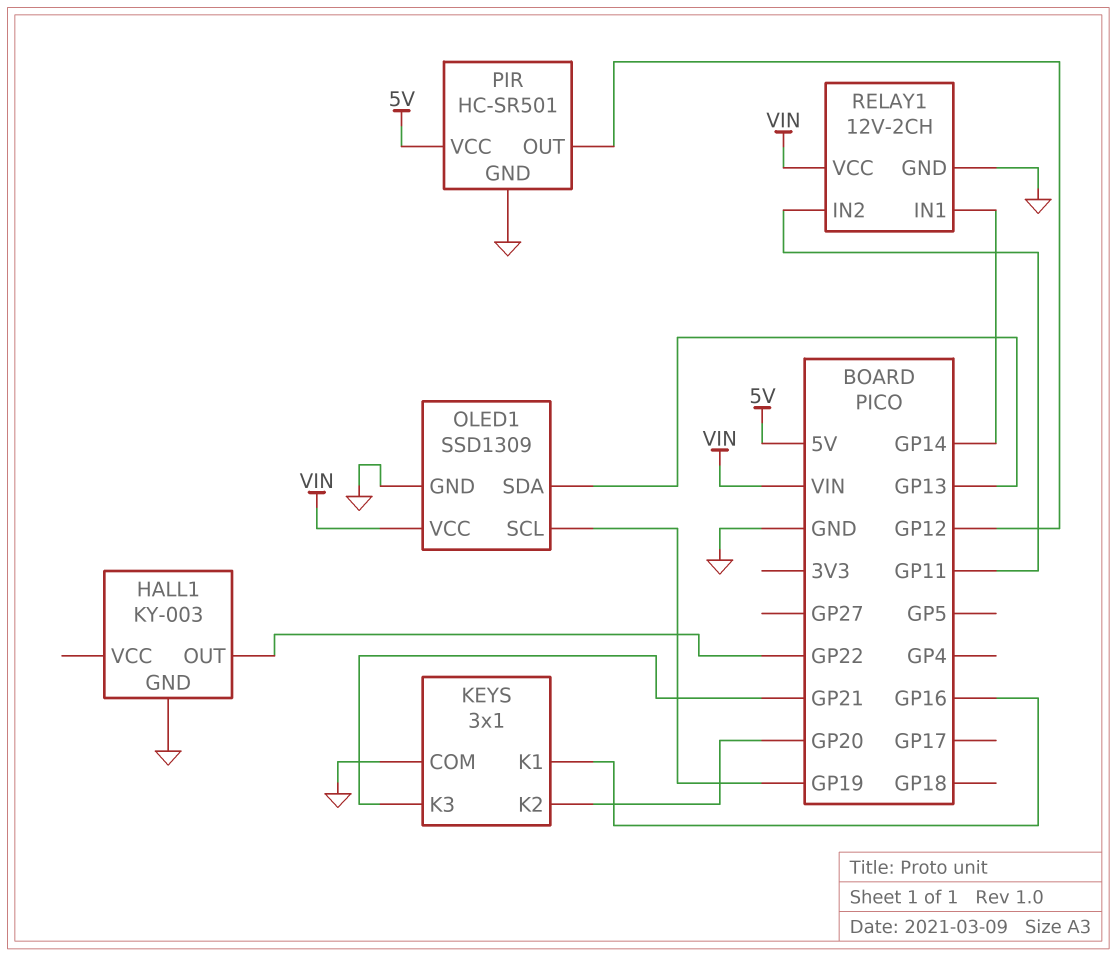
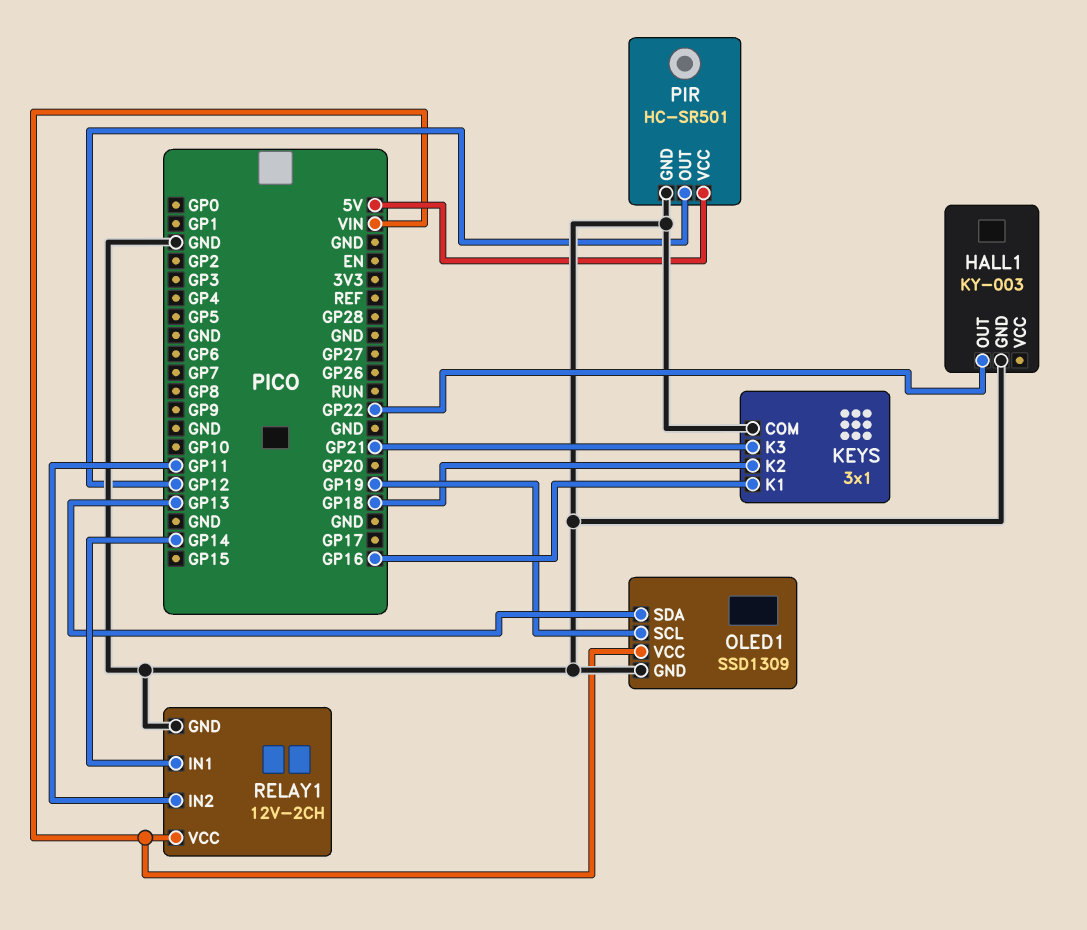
KEYS pin K2: GP20 -> GP18

